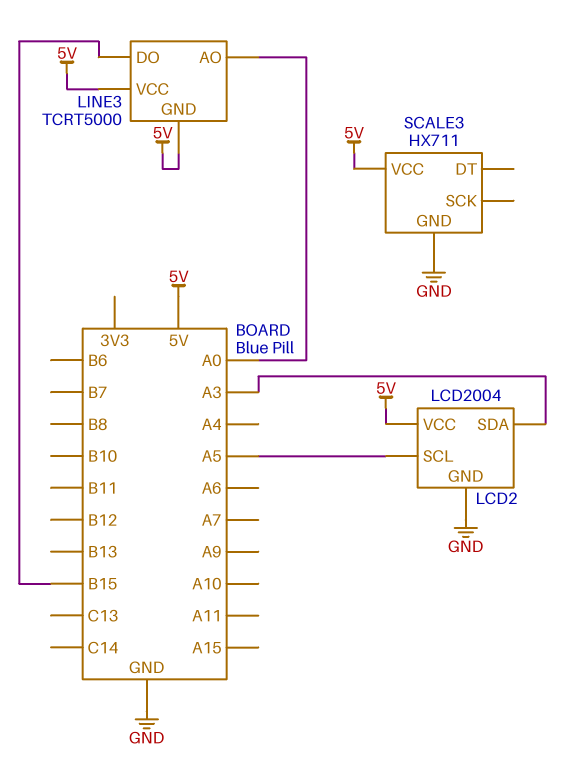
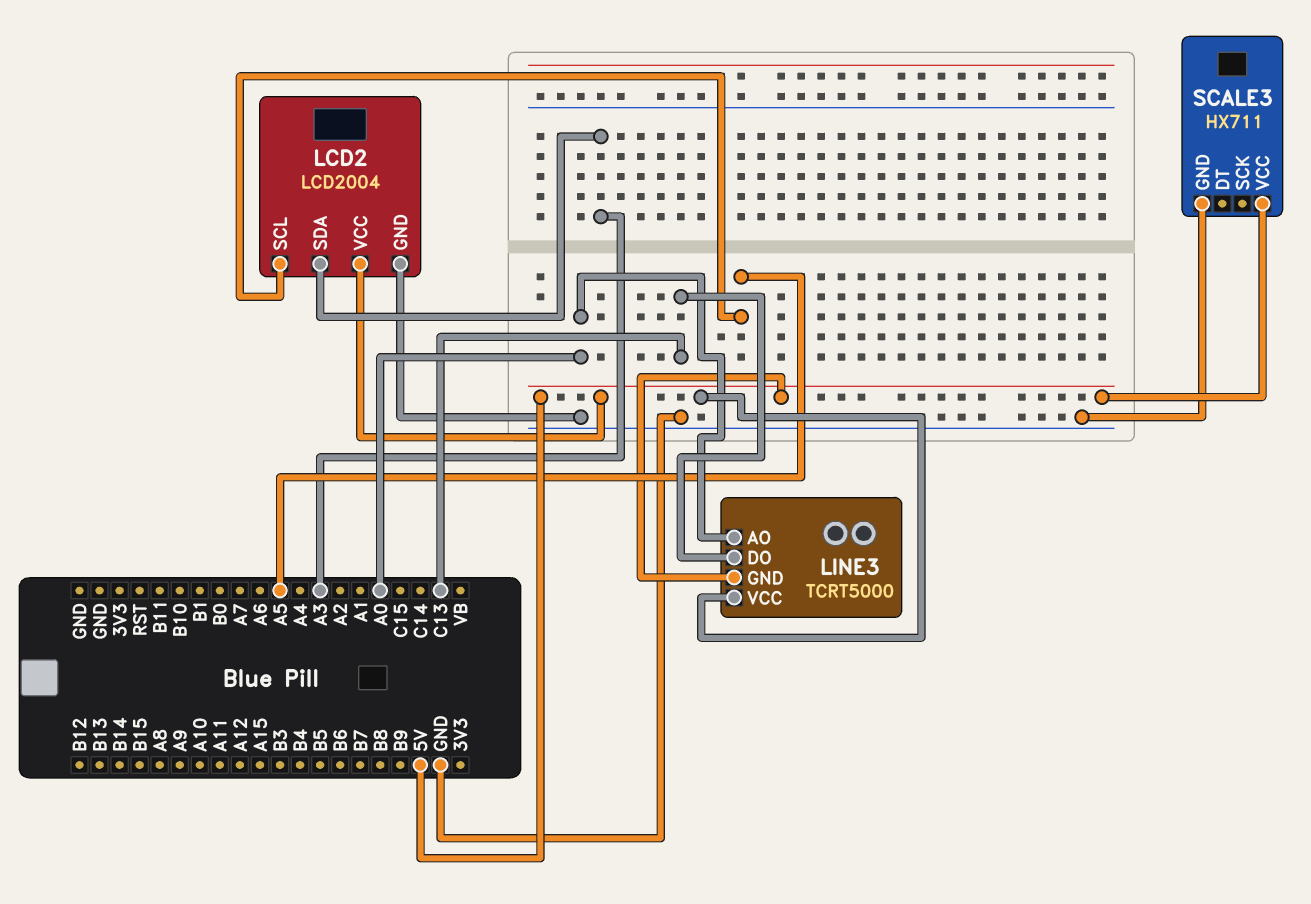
LINE3 pin DO: B15 -> C13

